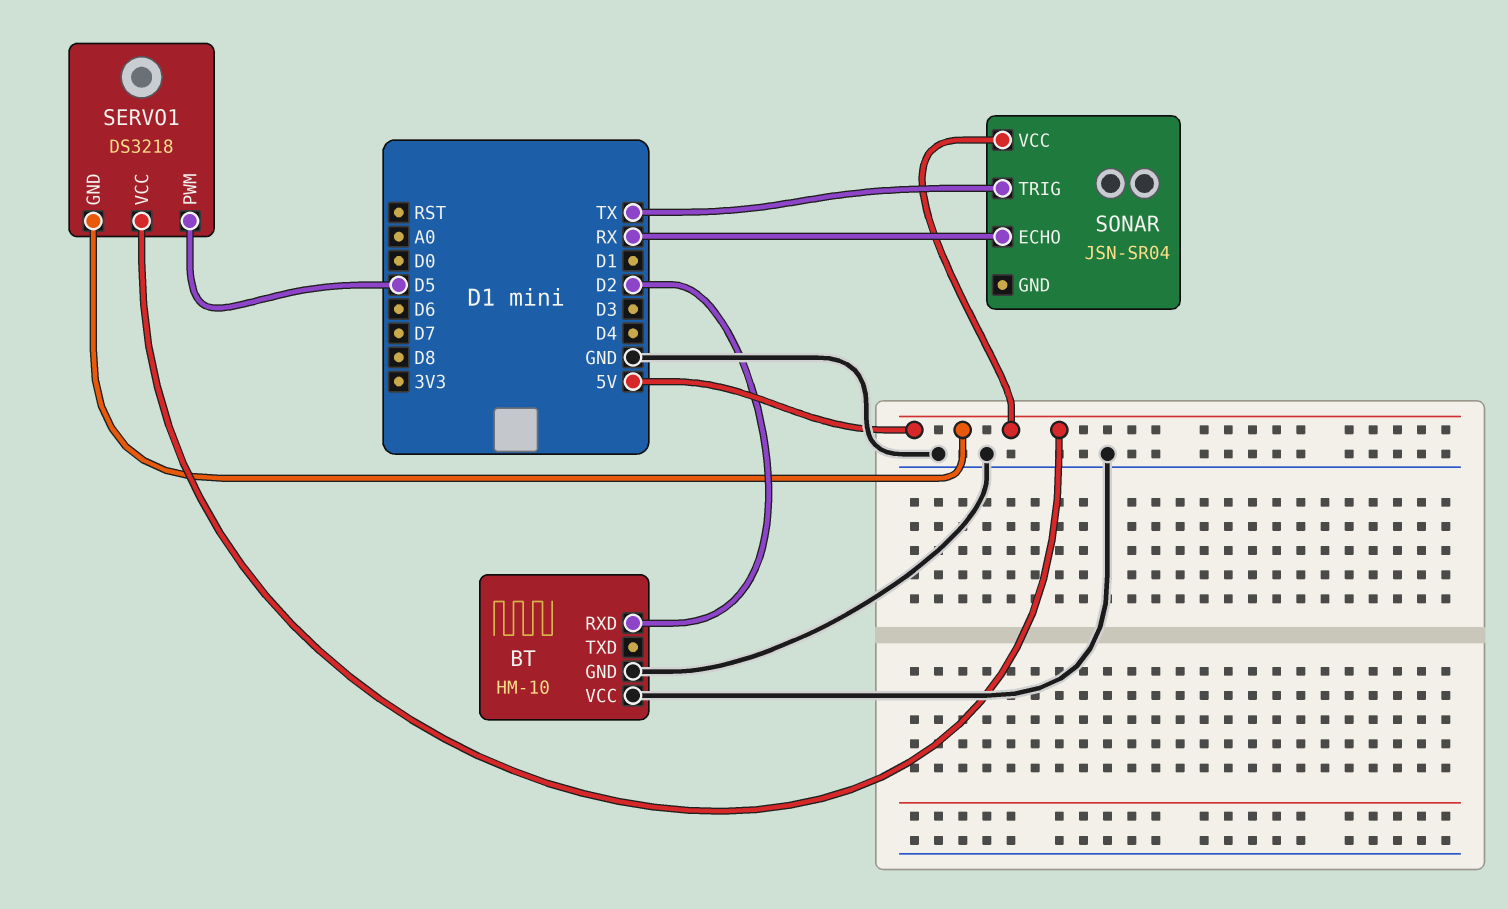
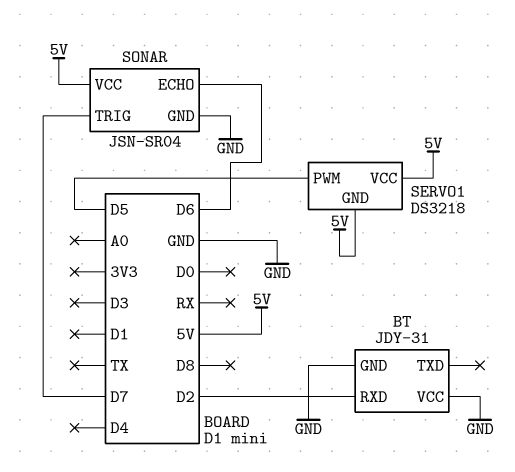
BT: HM-10 -> JDY-31
SONAR pin ECHO: RX -> D6
SONAR pin GND: none -> GND
SONAR pin TRIG: TX -> D7

